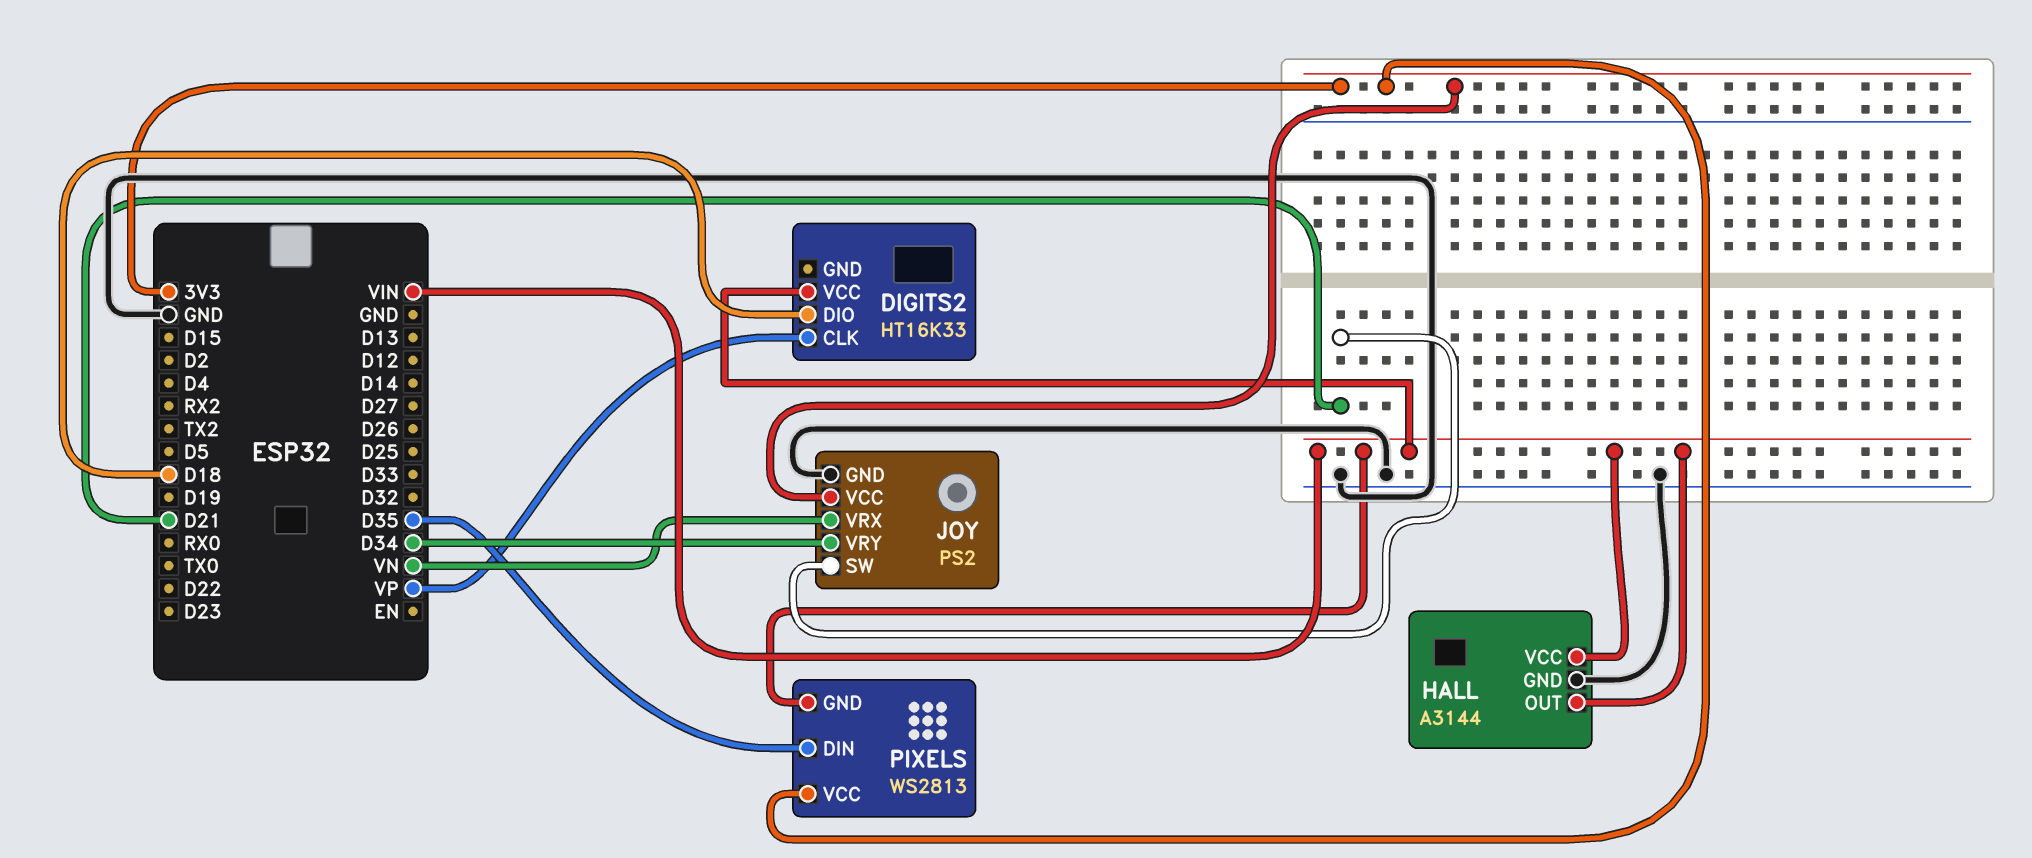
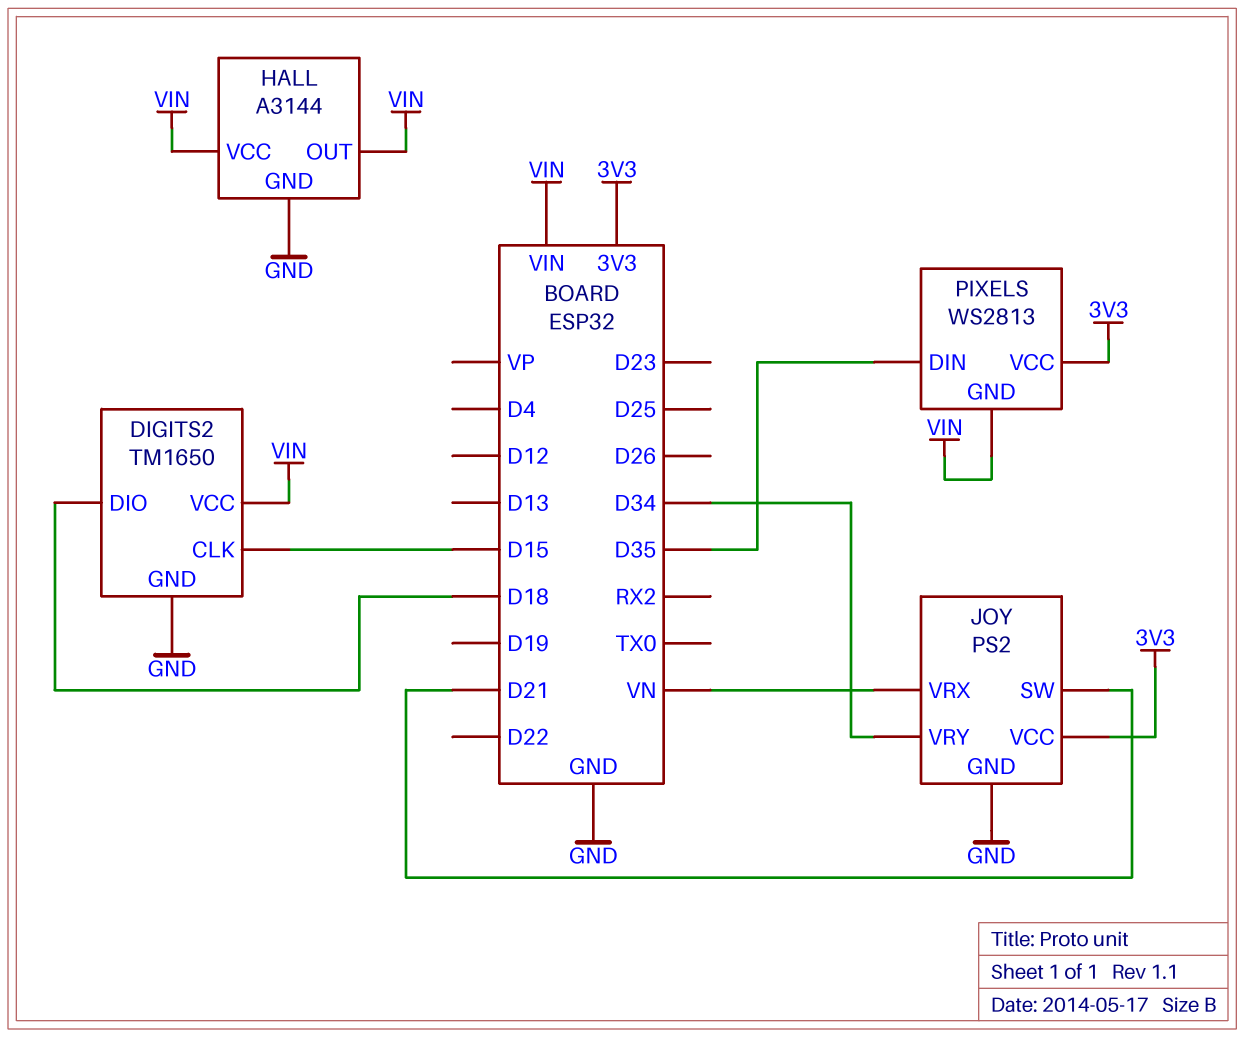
DIGITS2: HT16K33 -> TM1650
DIGITS2 pin CLK: VP -> D15
DIGITS2 pin GND: none -> GND

